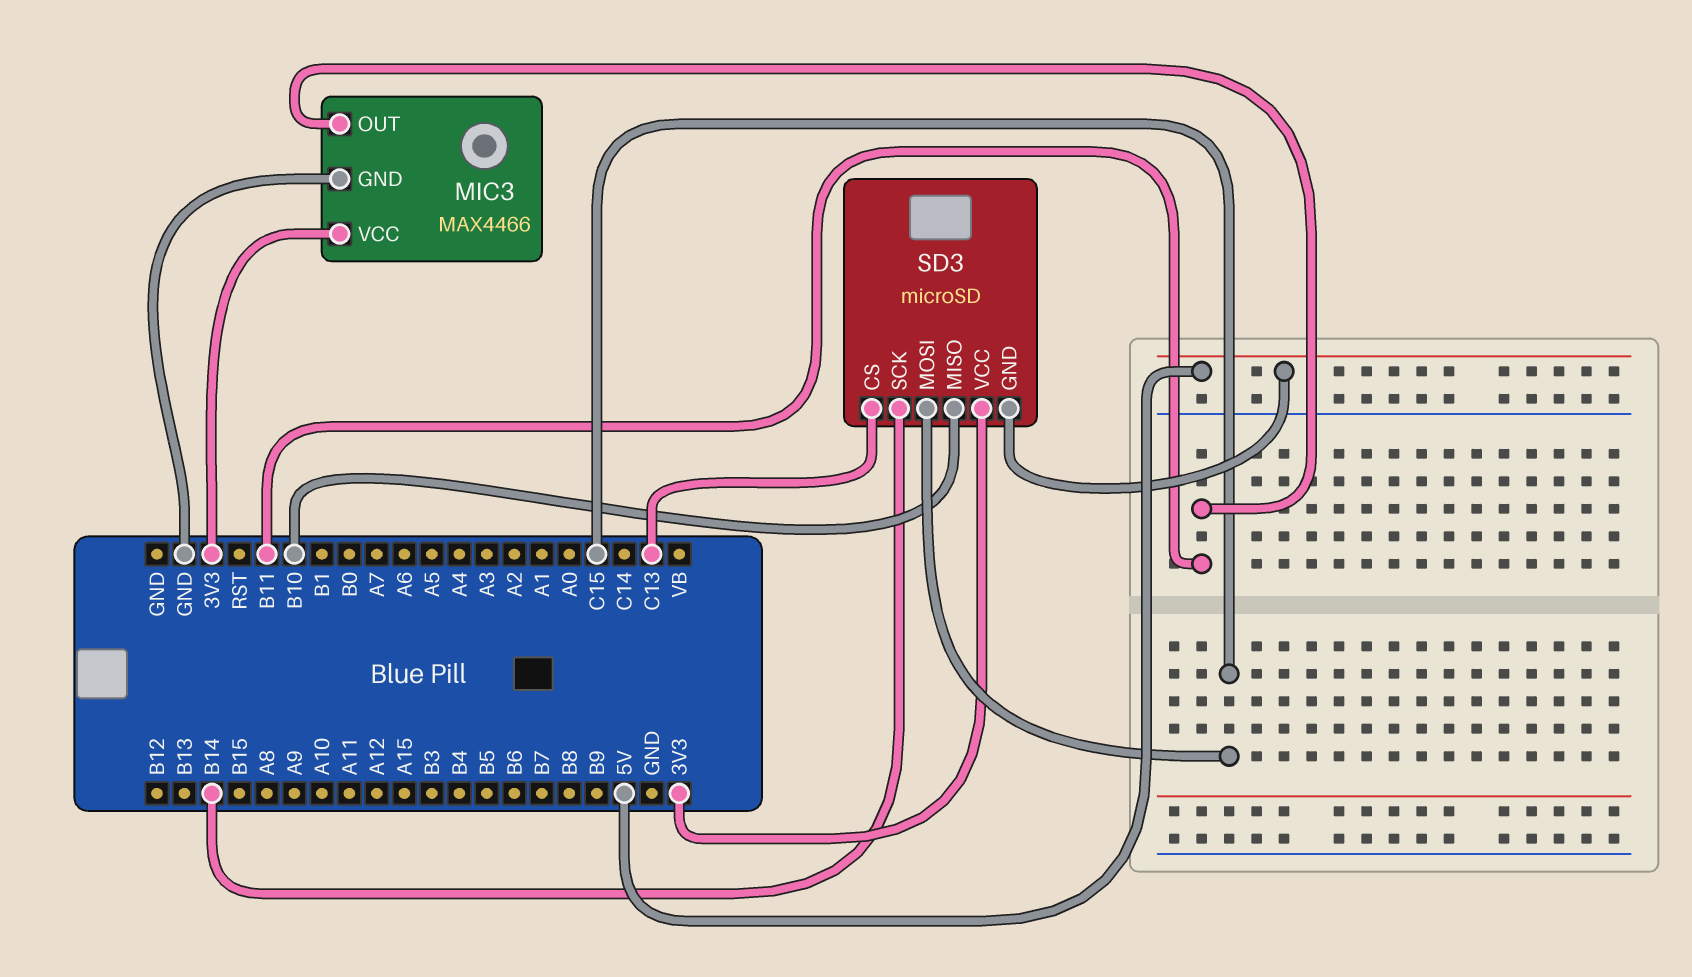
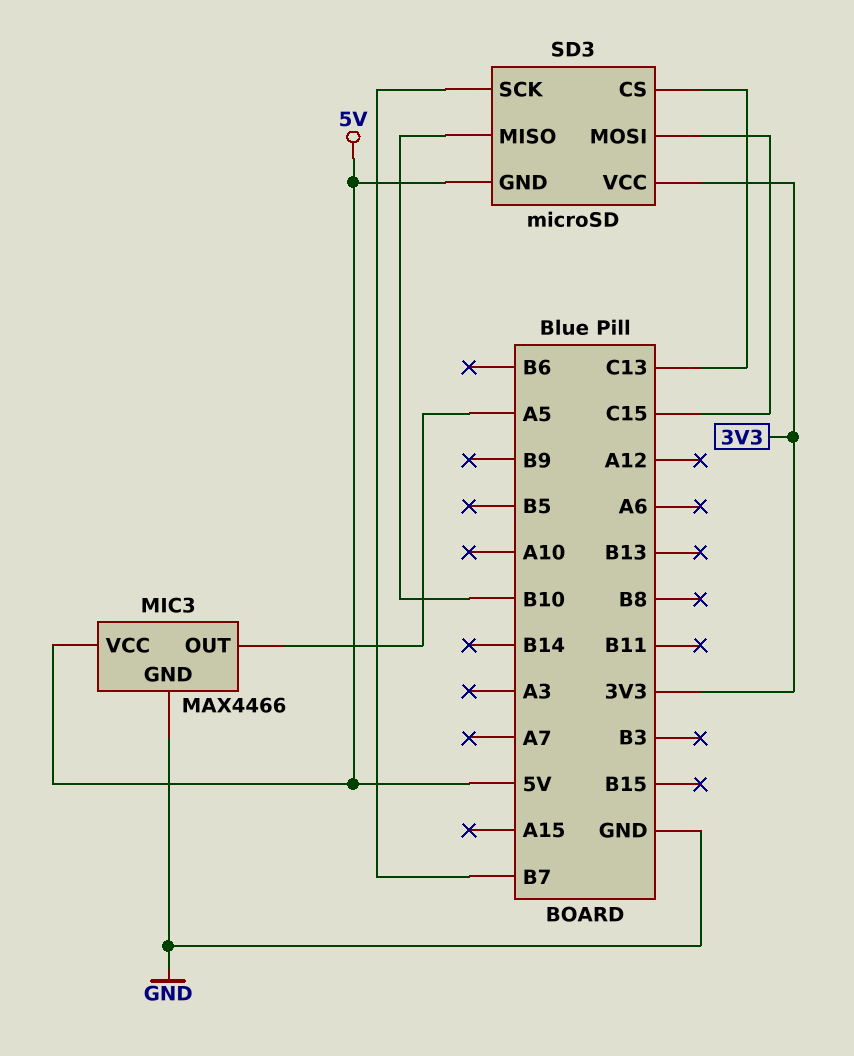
MIC3 pin OUT: B11 -> A5
MIC3 pin VCC: 3V3 -> 5V
SD3 pin SCK: B14 -> B7

